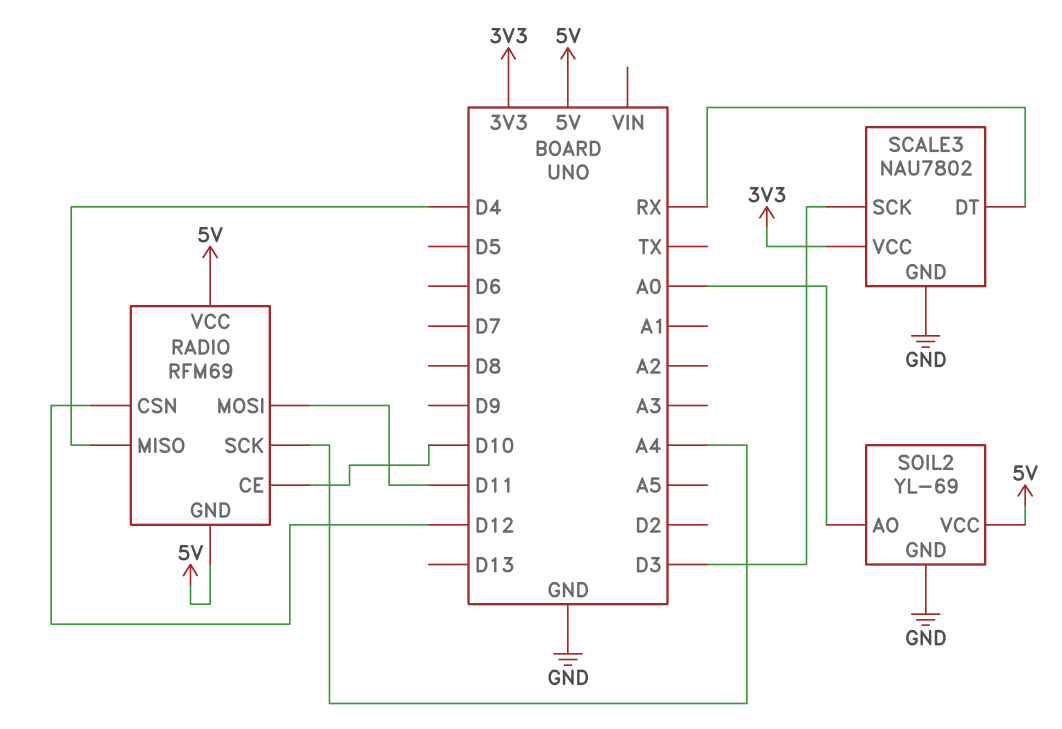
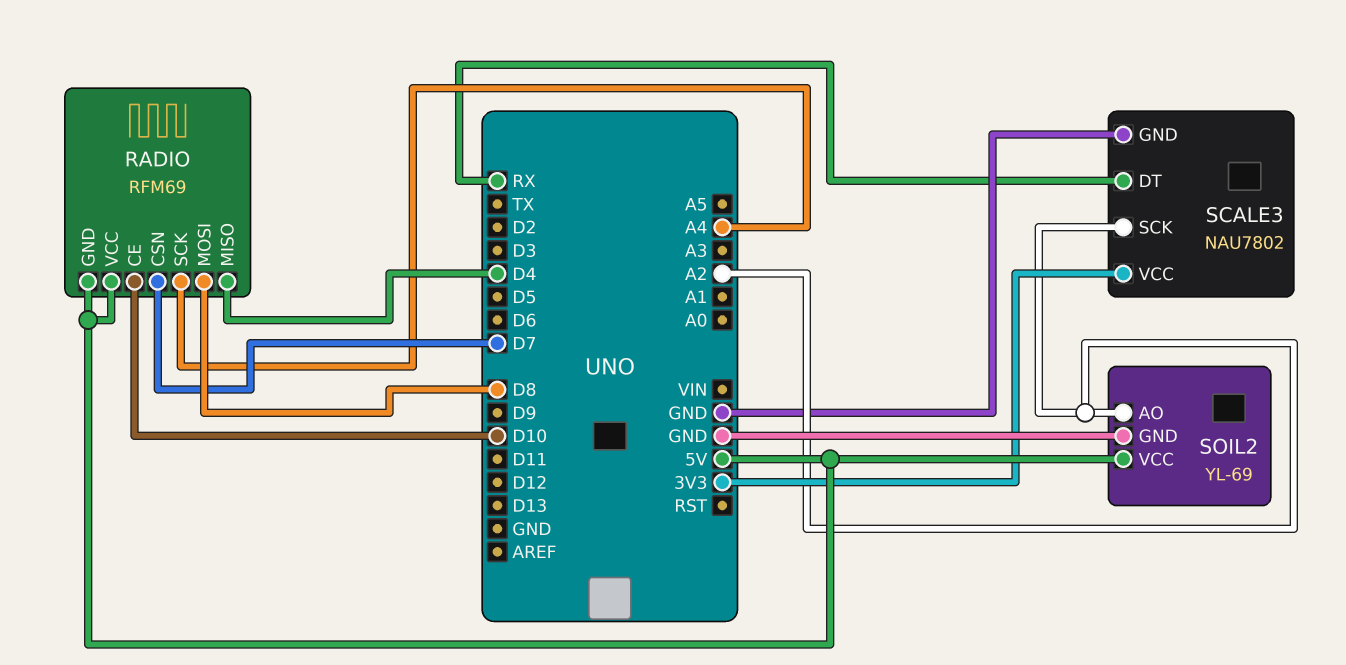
RADIO pin CSN: D12 -> D7
RADIO pin MOSI: D11 -> D8
SCALE3 pin SCK: D3 -> A2
SOIL2 pin AO: A0 -> A2

